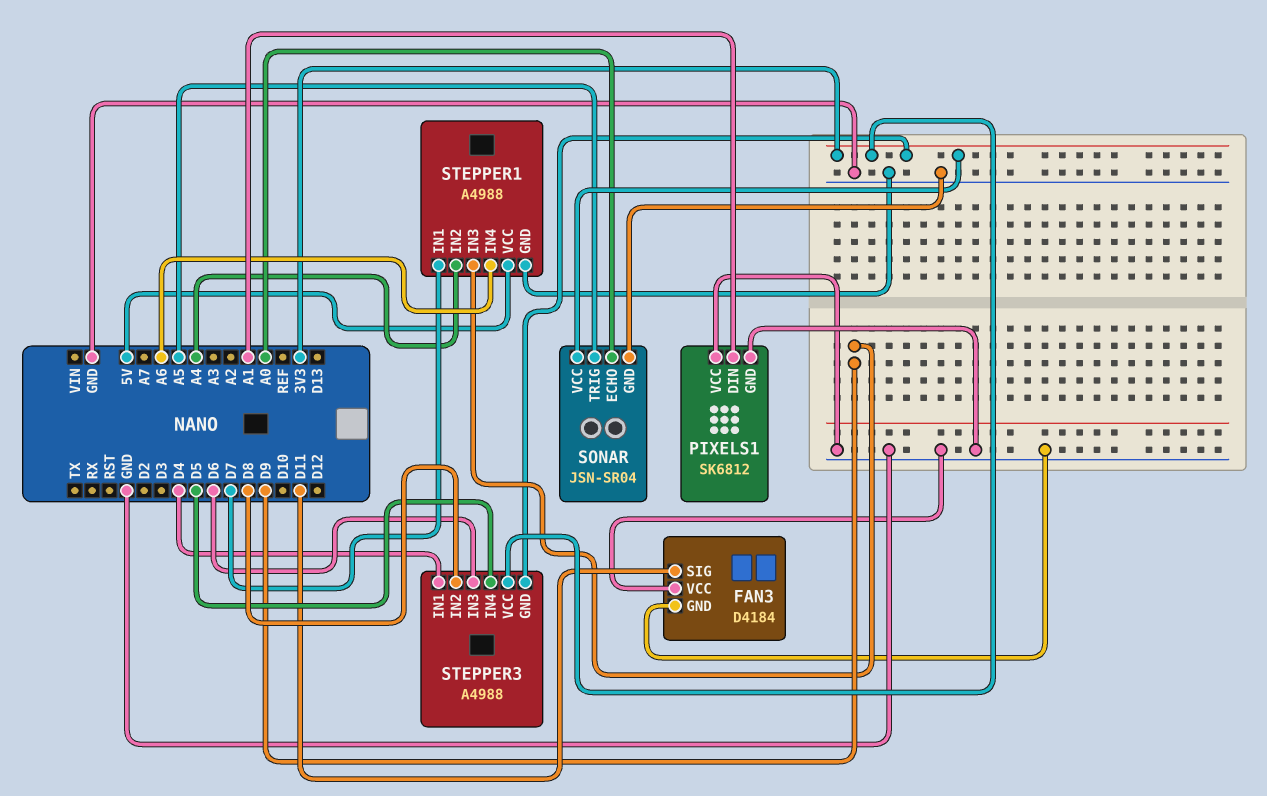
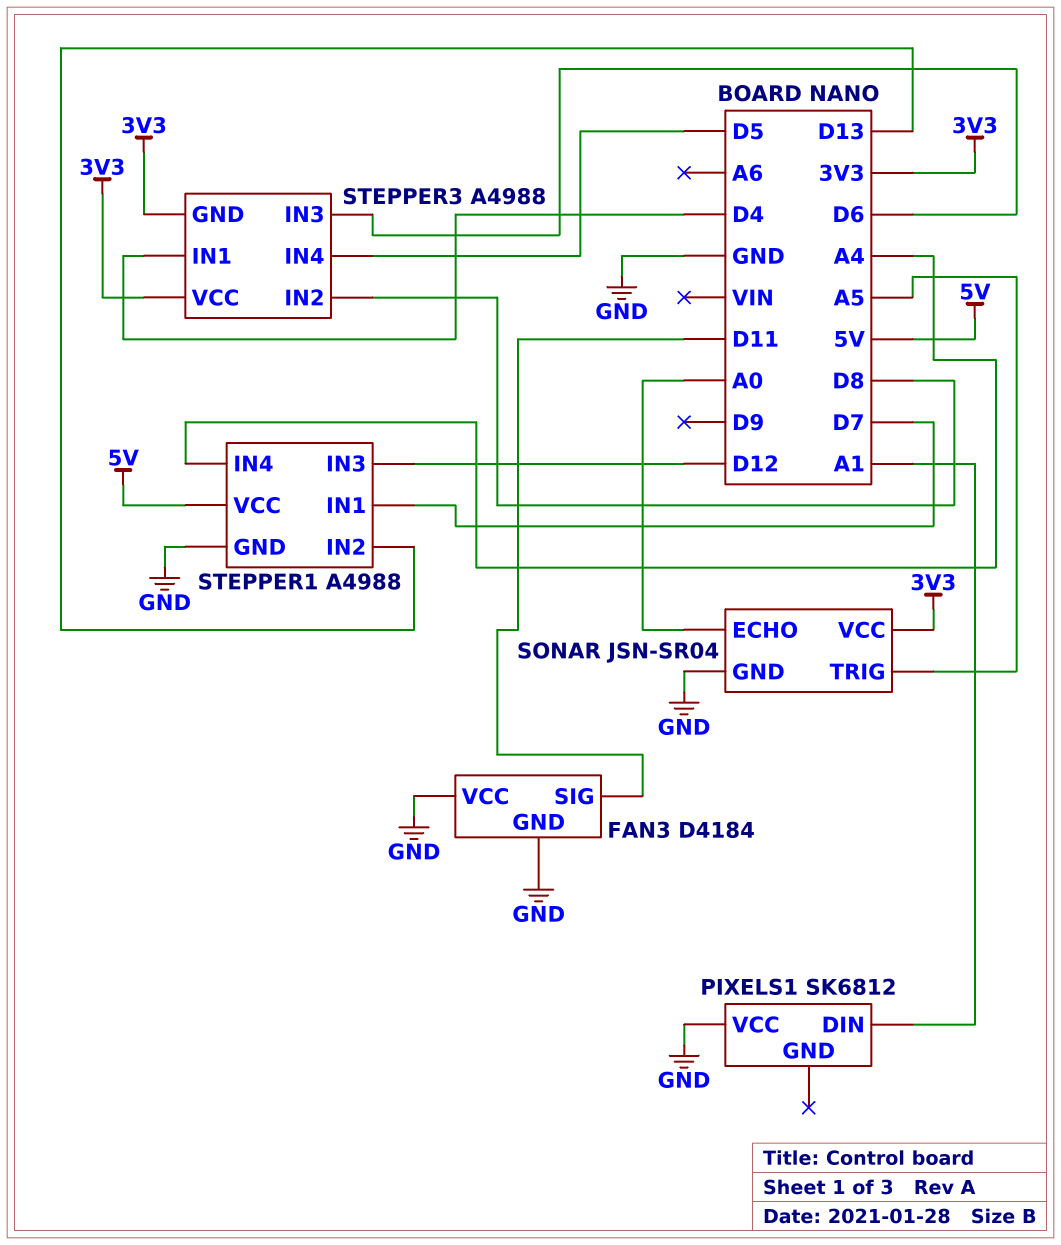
PIXELS1 pin GND: GND -> none
STEPPER1 pin IN2: A4 -> D13
STEPPER1 pin IN3: D9 -> D12
STEPPER1 pin IN4: A6 -> A4

